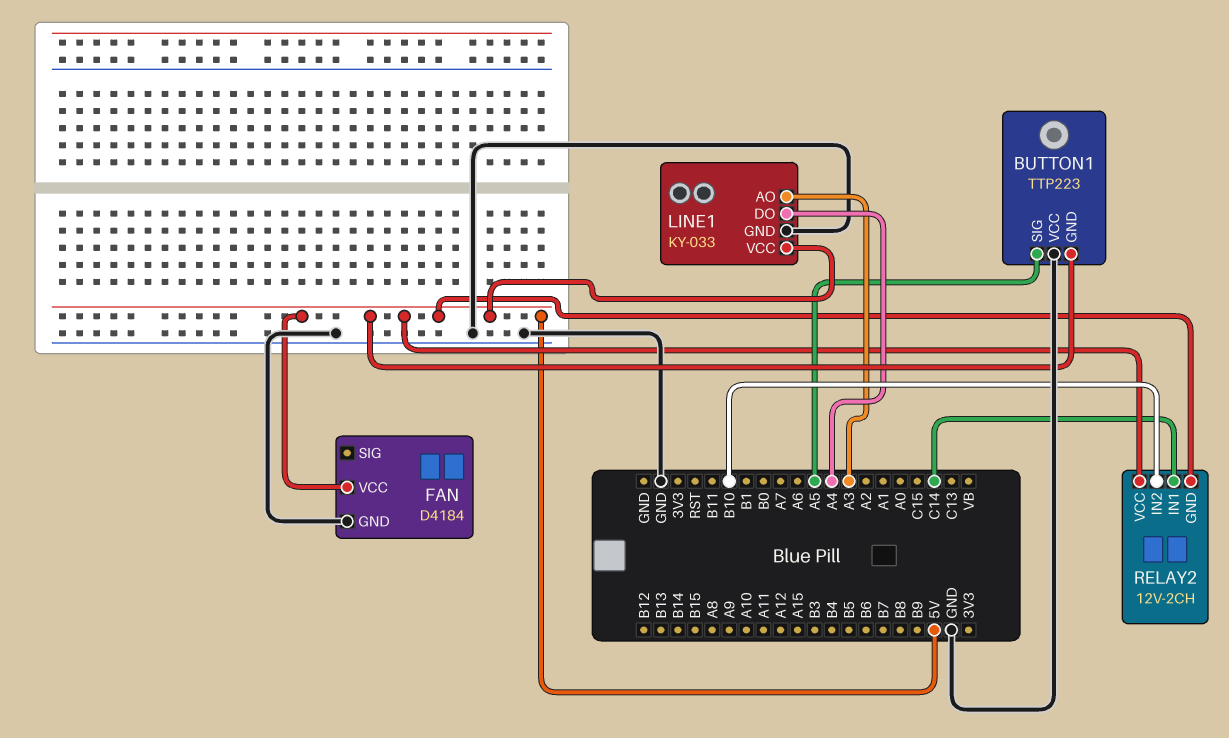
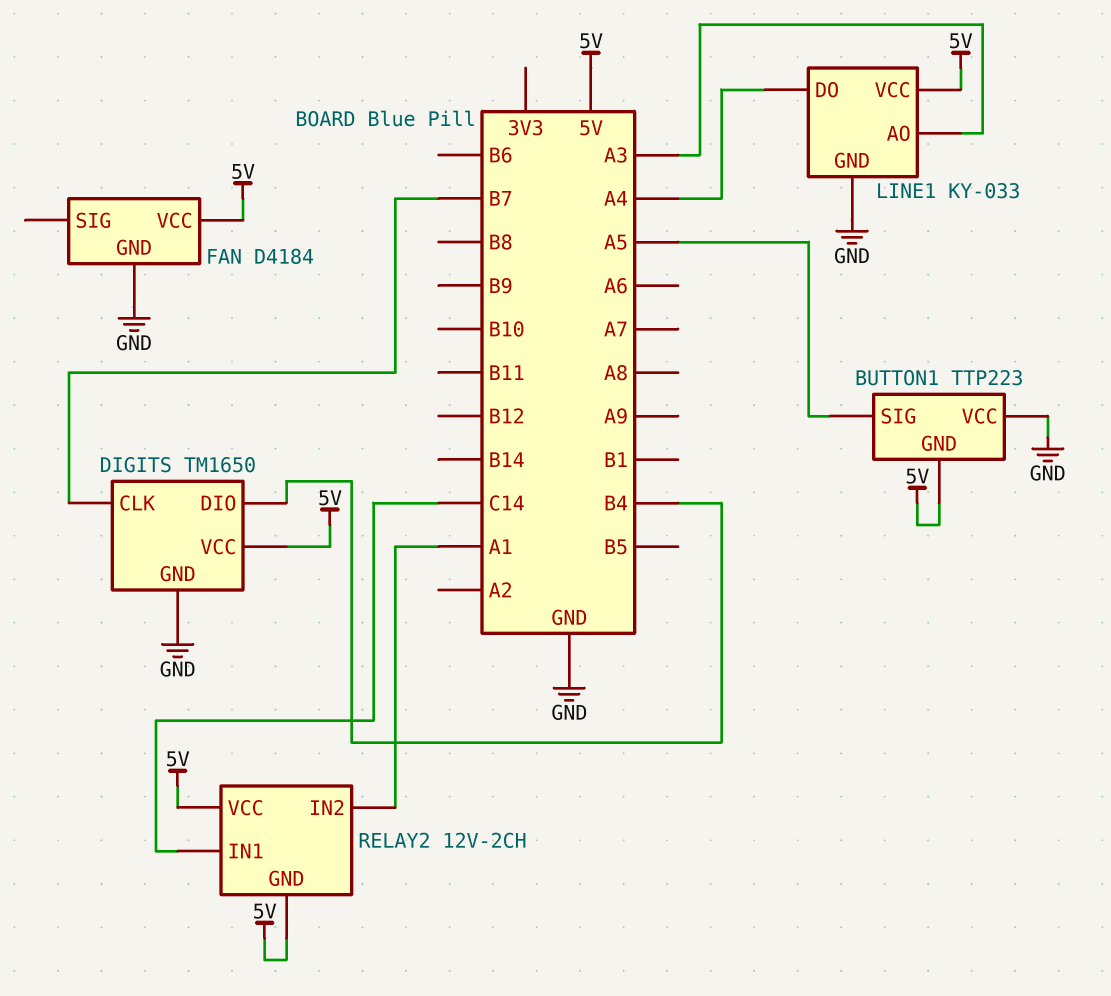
DIGITS: none -> TM1650
DIGITS pin CLK: none -> B7
DIGITS pin DIO: none -> B4
DIGITS pin GND: none -> GND
DIGITS pin VCC: none -> 5V
RELAY2 pin IN2: B10 -> A1

